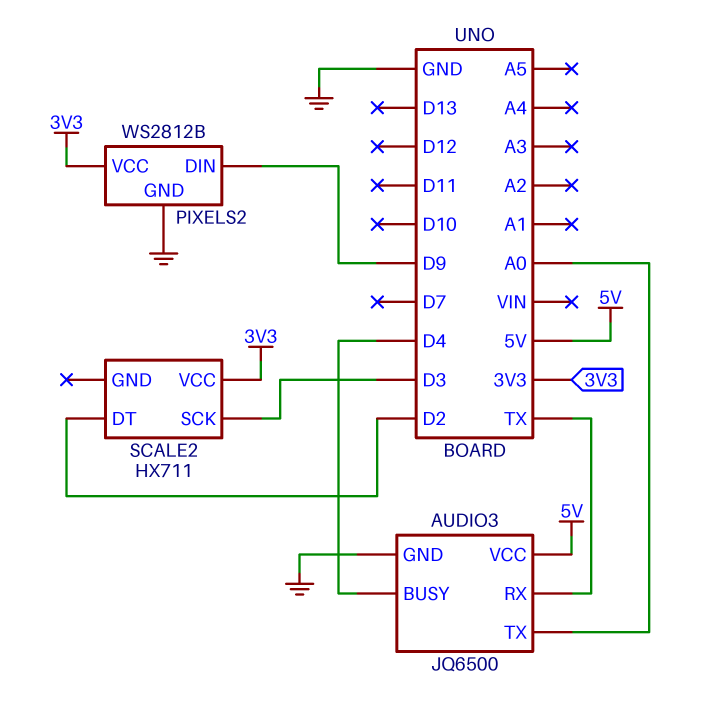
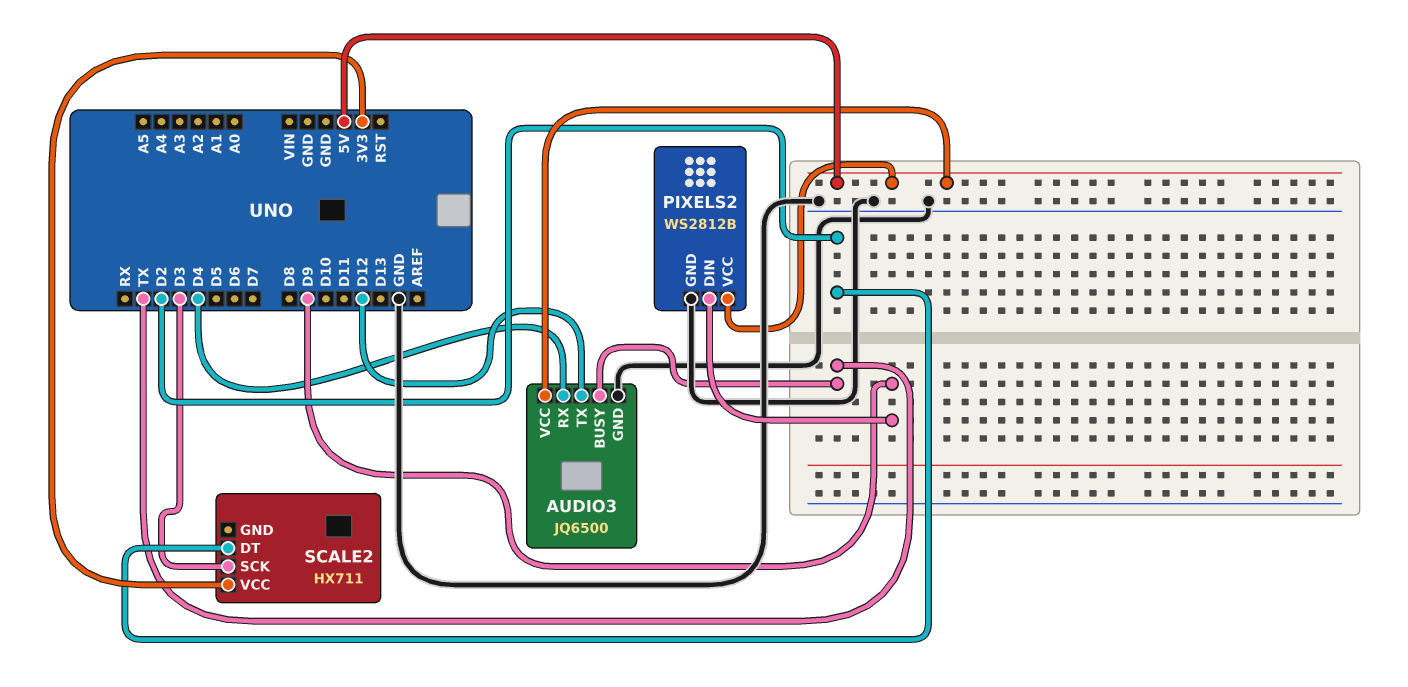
AUDIO3 pin BUSY: D4 -> TX
AUDIO3 pin RX: TX -> D4
AUDIO3 pin TX: A0 -> D12
PIXELS2 pin VCC: 3V3 -> 5V

